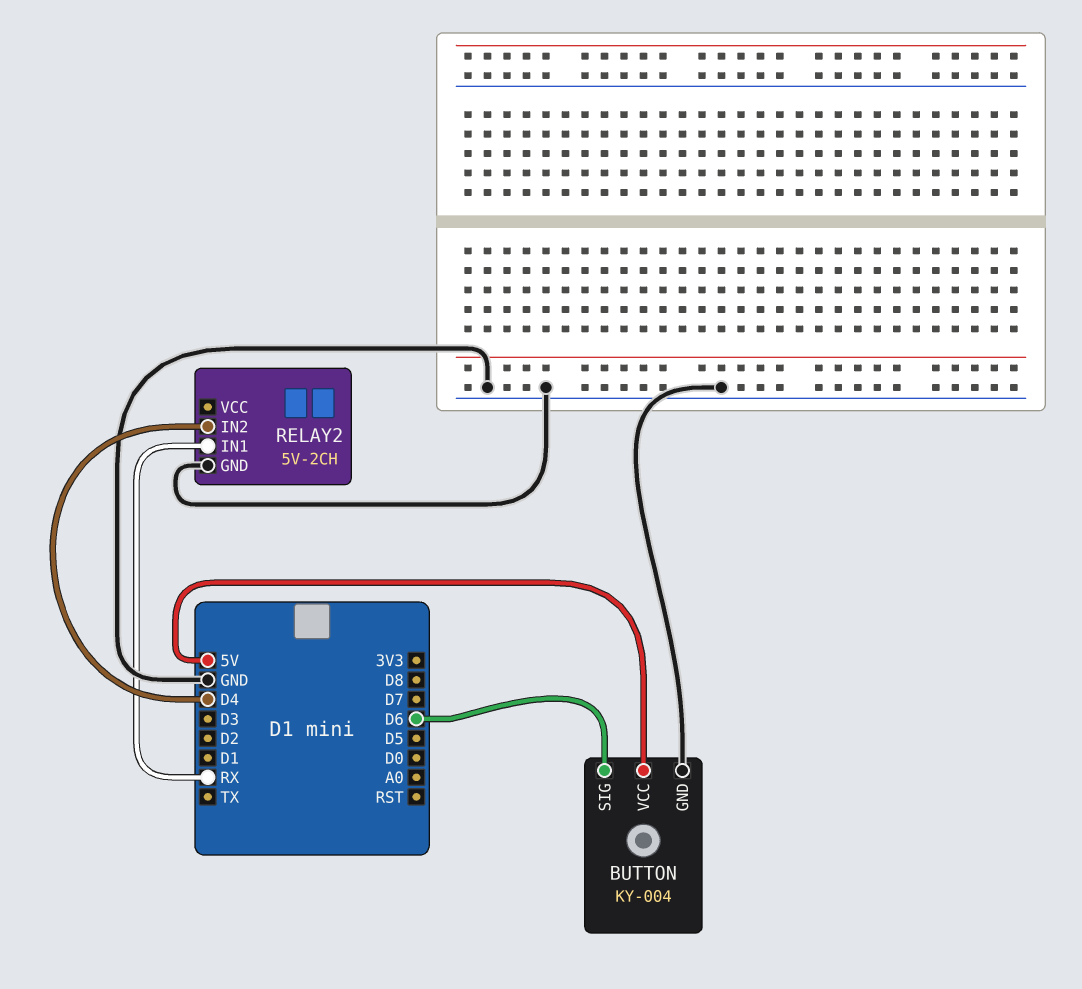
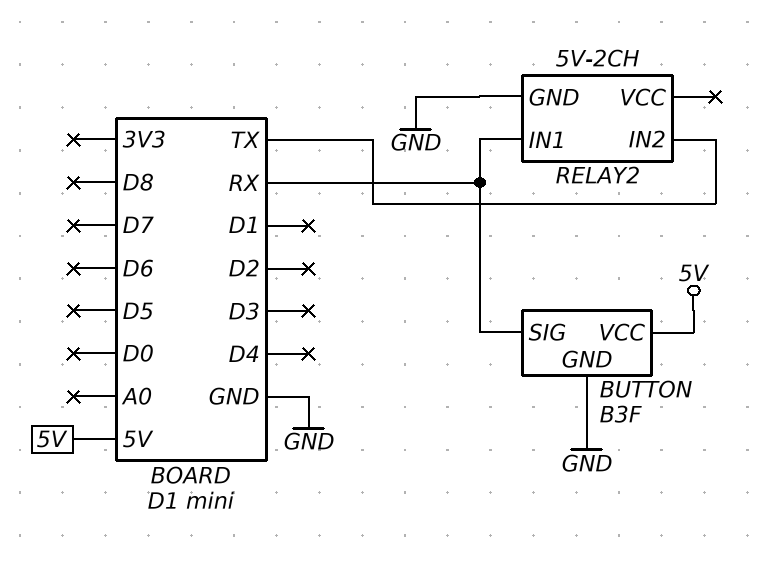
BUTTON: KY-004 -> B3F
BUTTON pin SIG: D6 -> RX
RELAY2 pin IN2: D4 -> TX

